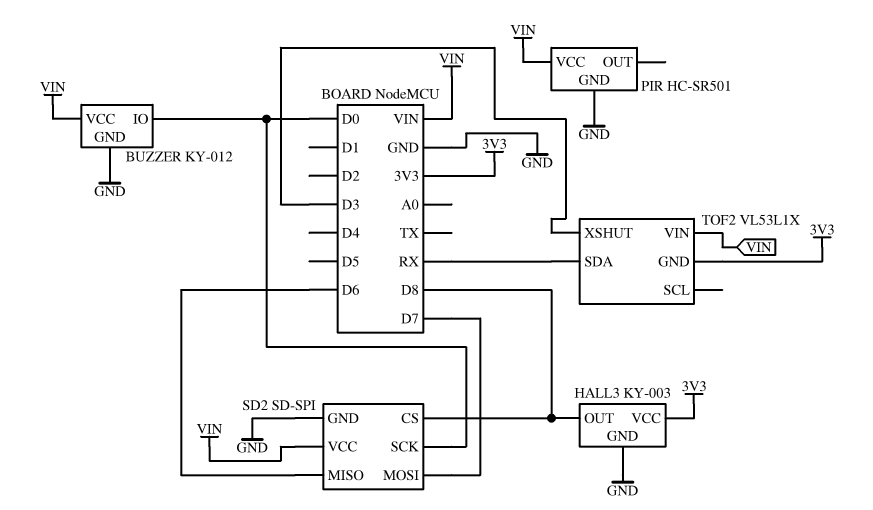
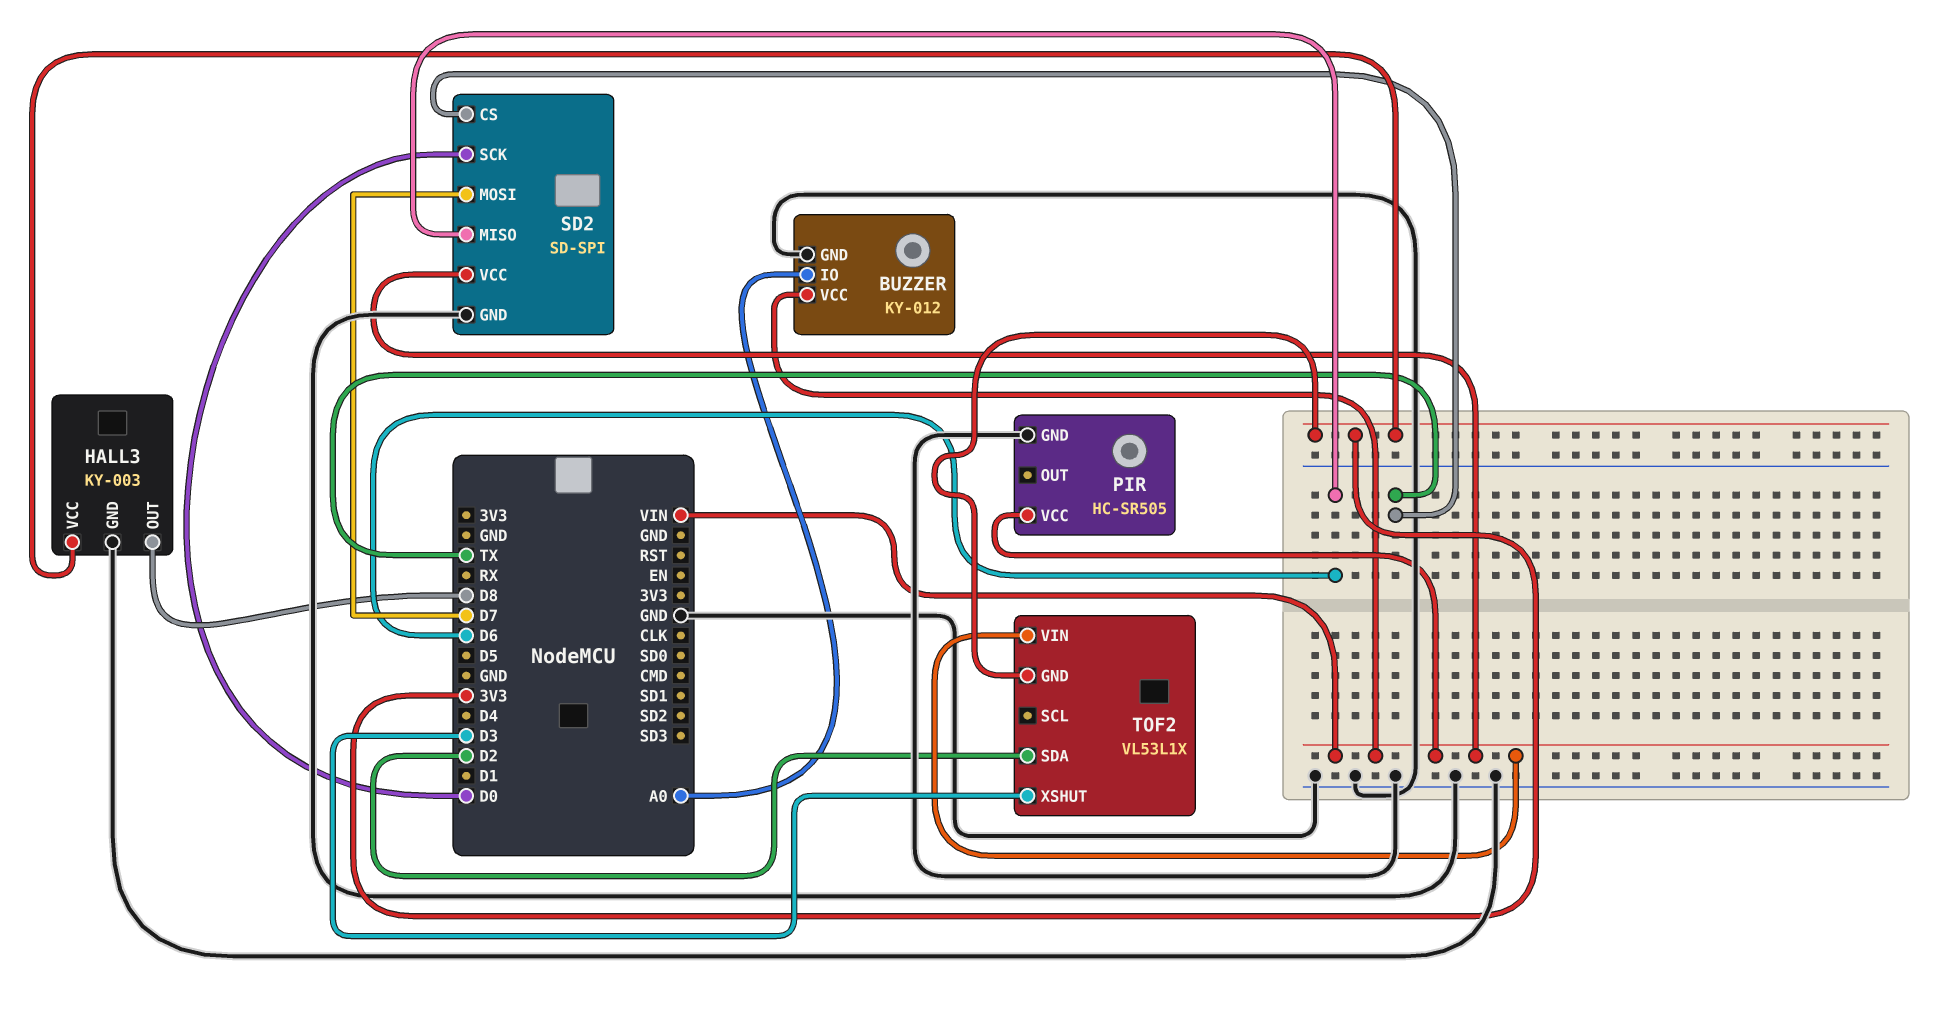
BUZZER pin IO: D0 -> A0
PIR: HC-SR501 -> HC-SR505
SD2 pin CS: D8 -> TX
TOF2 pin SDA: RX -> D2

